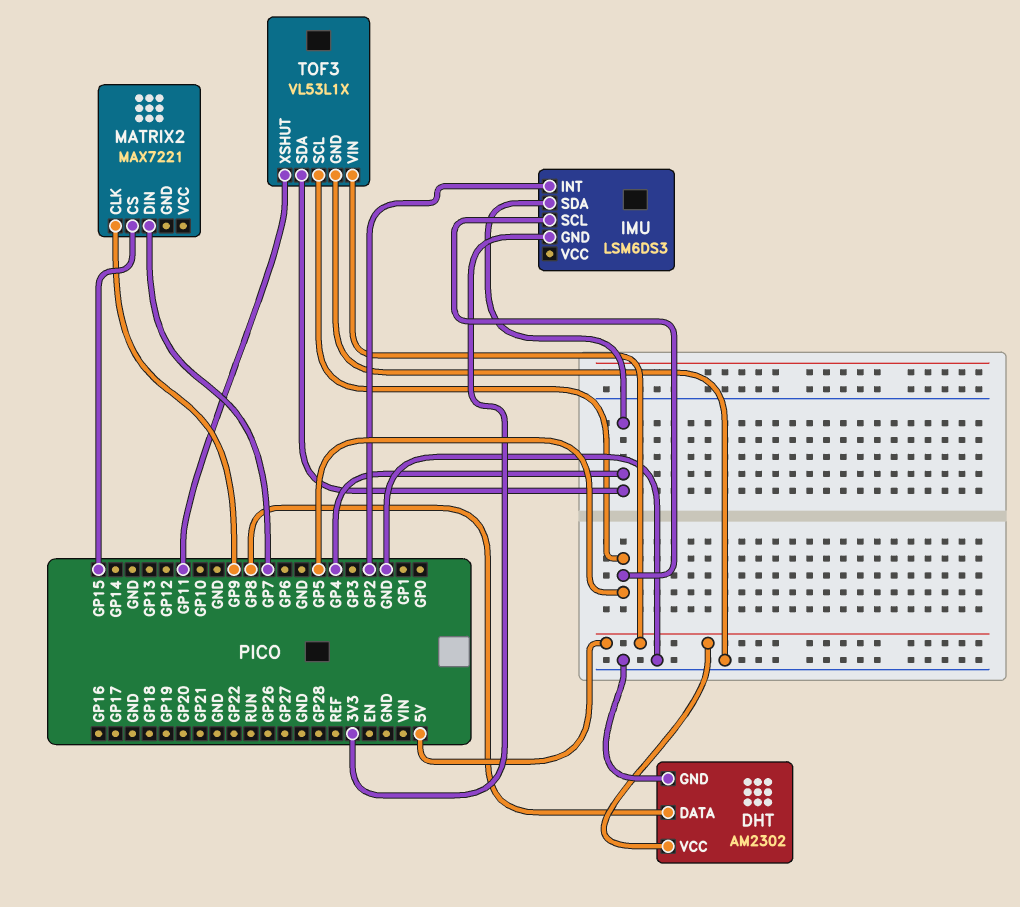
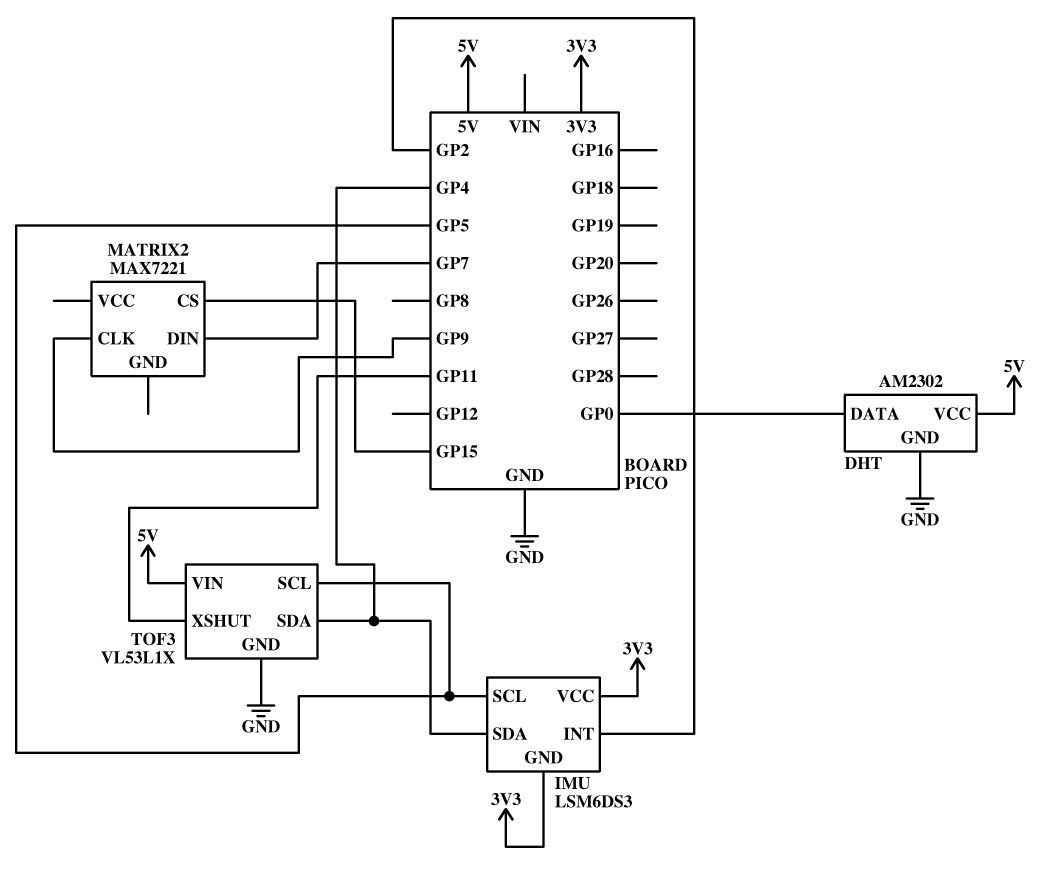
DHT pin DATA: GP8 -> GP0
IMU pin VCC: none -> 3V3

